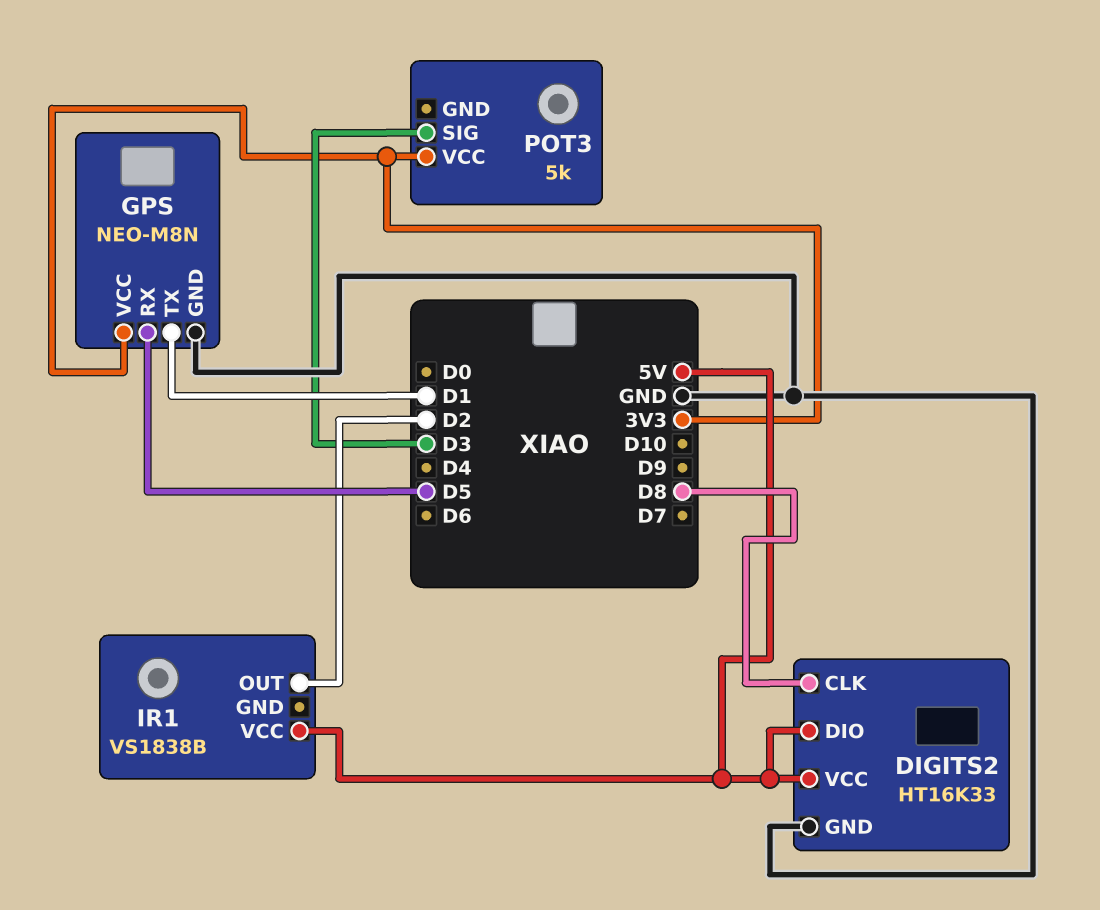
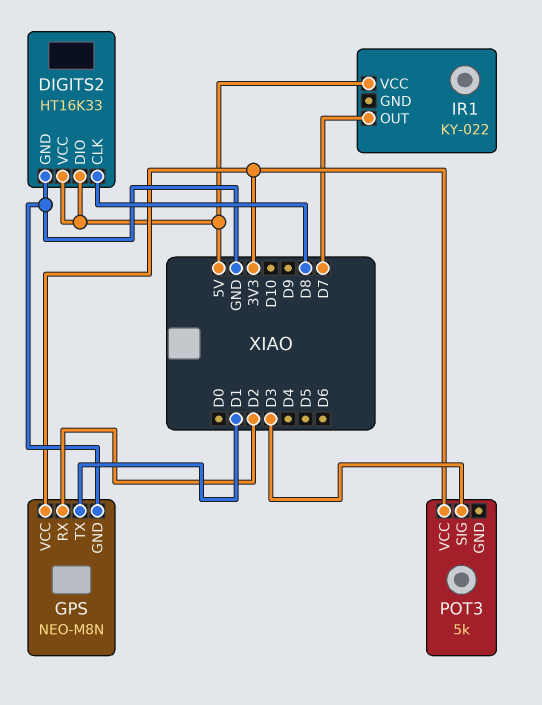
GPS pin RX: D5 -> D2
IR1: VS1838B -> KY-022
IR1 pin OUT: D2 -> D7

